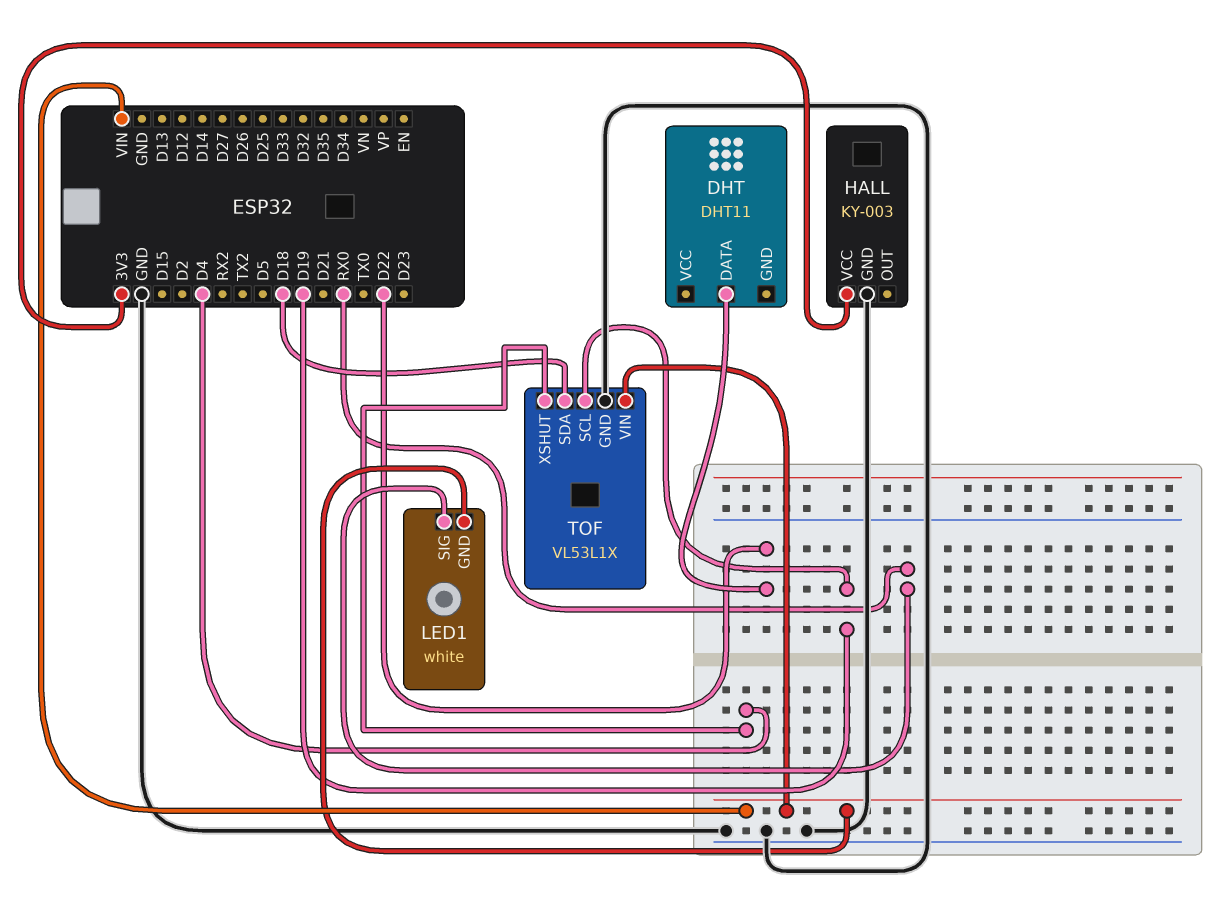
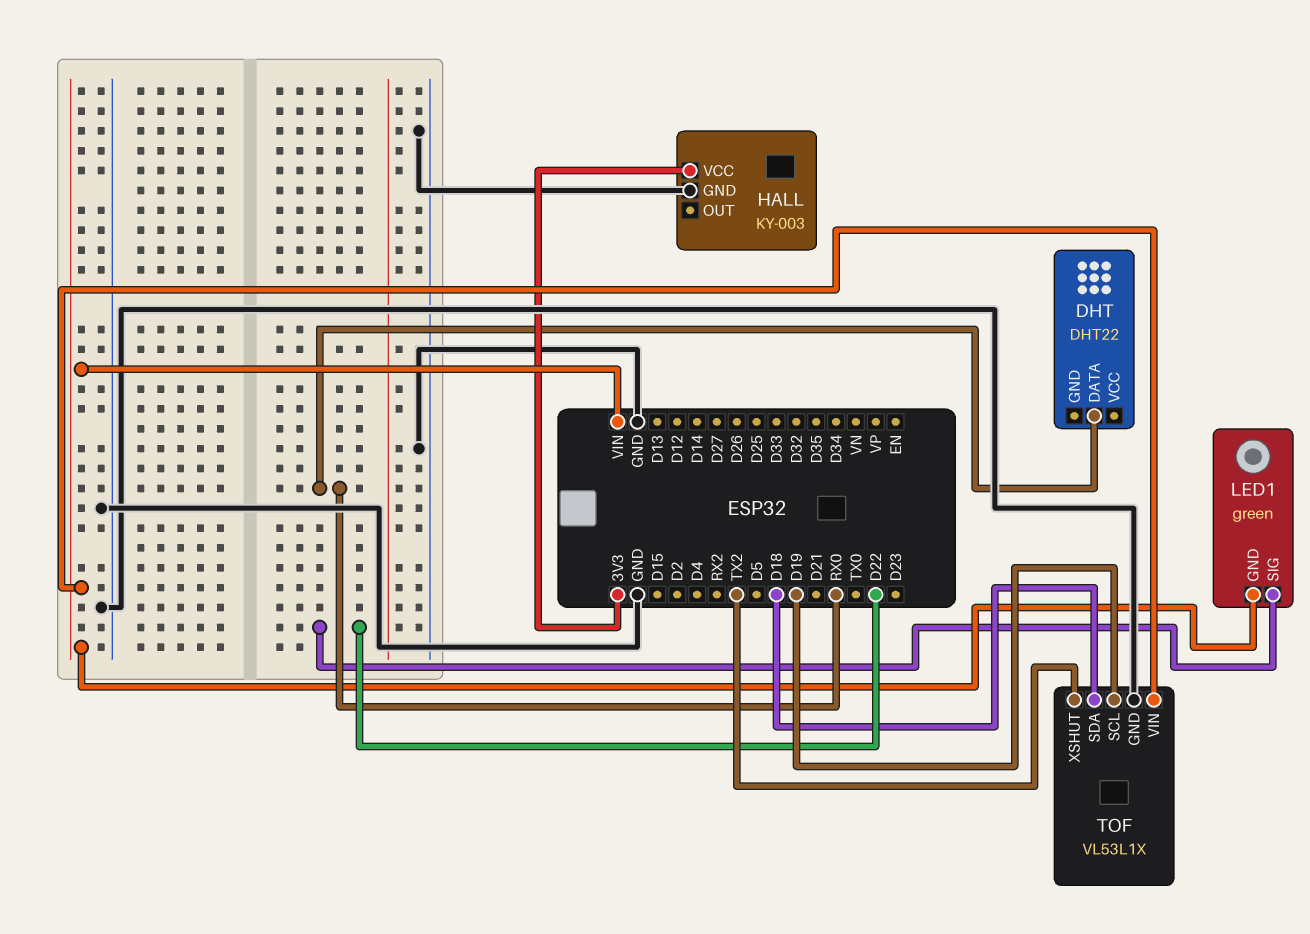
DHT: DHT11 -> DHT22
DHT pin DATA: D22 -> RX0
LED1: white -> green
LED1 pin SIG: RX0 -> D22
TOF pin XSHUT: D4 -> TX2

